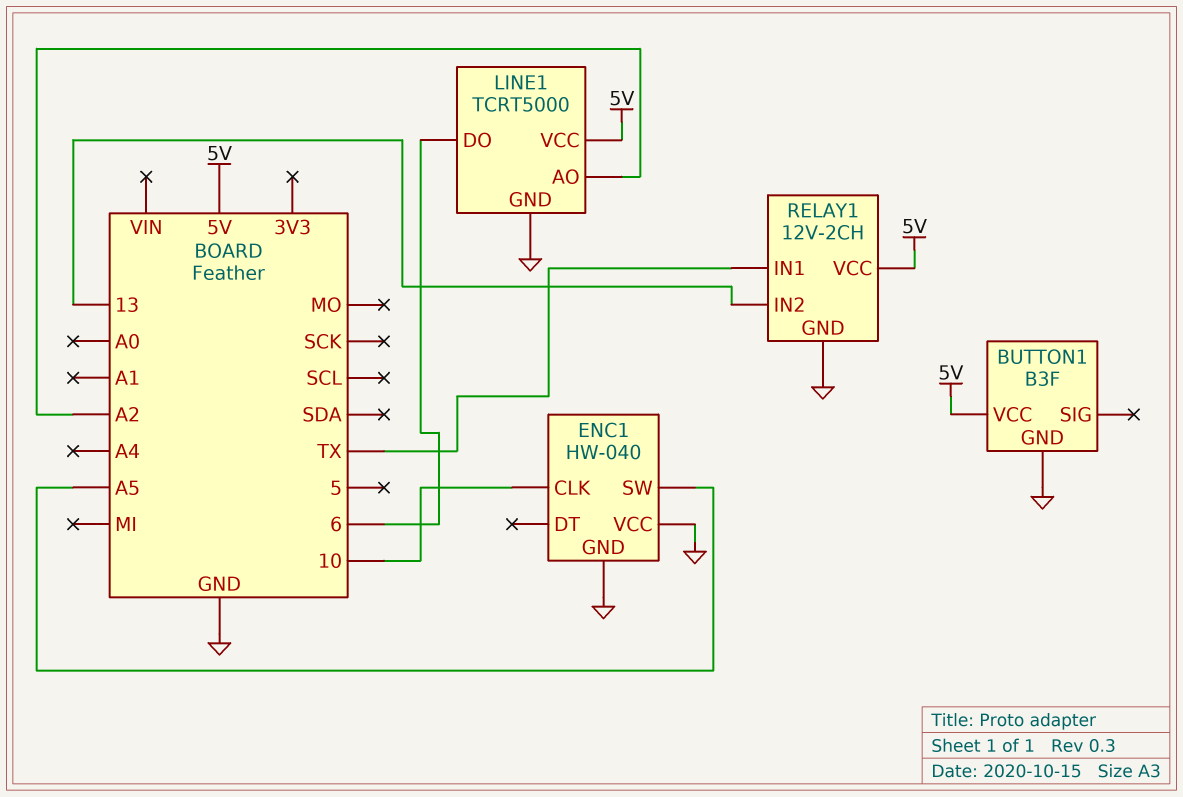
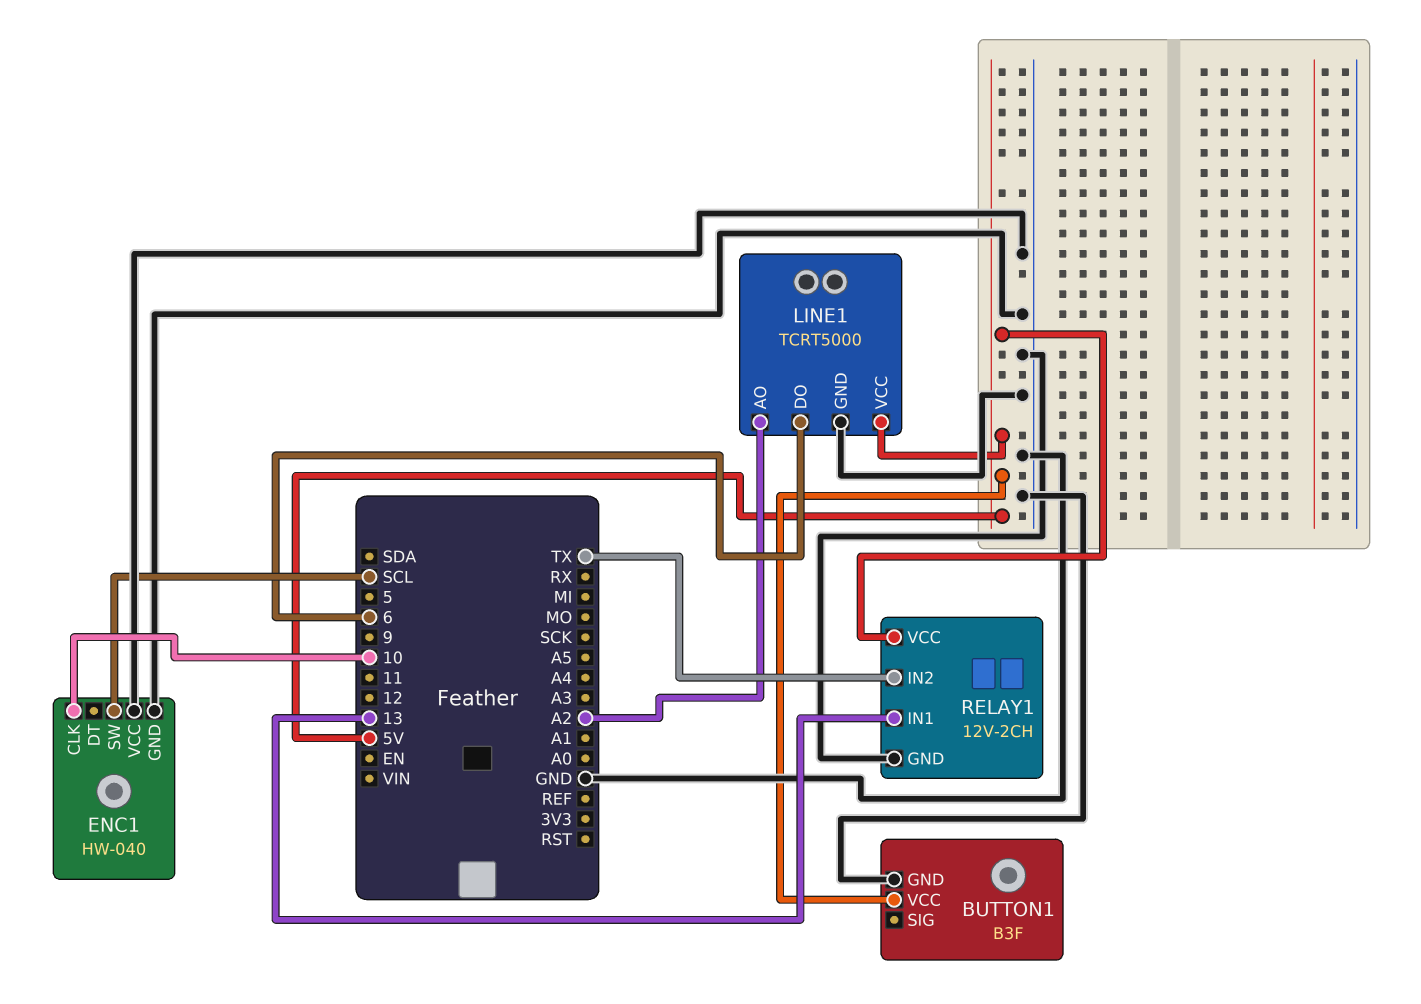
ENC1 pin SW: A5 -> SCL
RELAY1 pin IN1: TX -> 13
RELAY1 pin IN2: 13 -> TX

